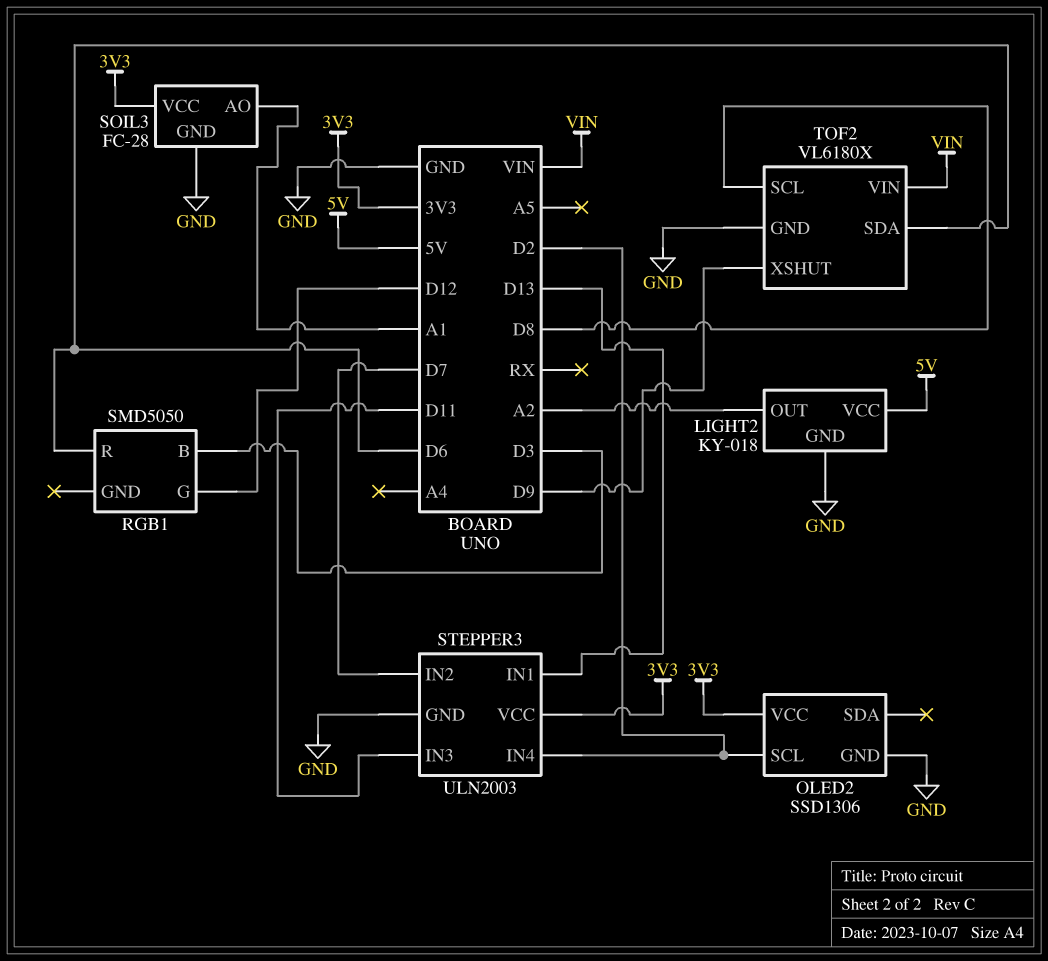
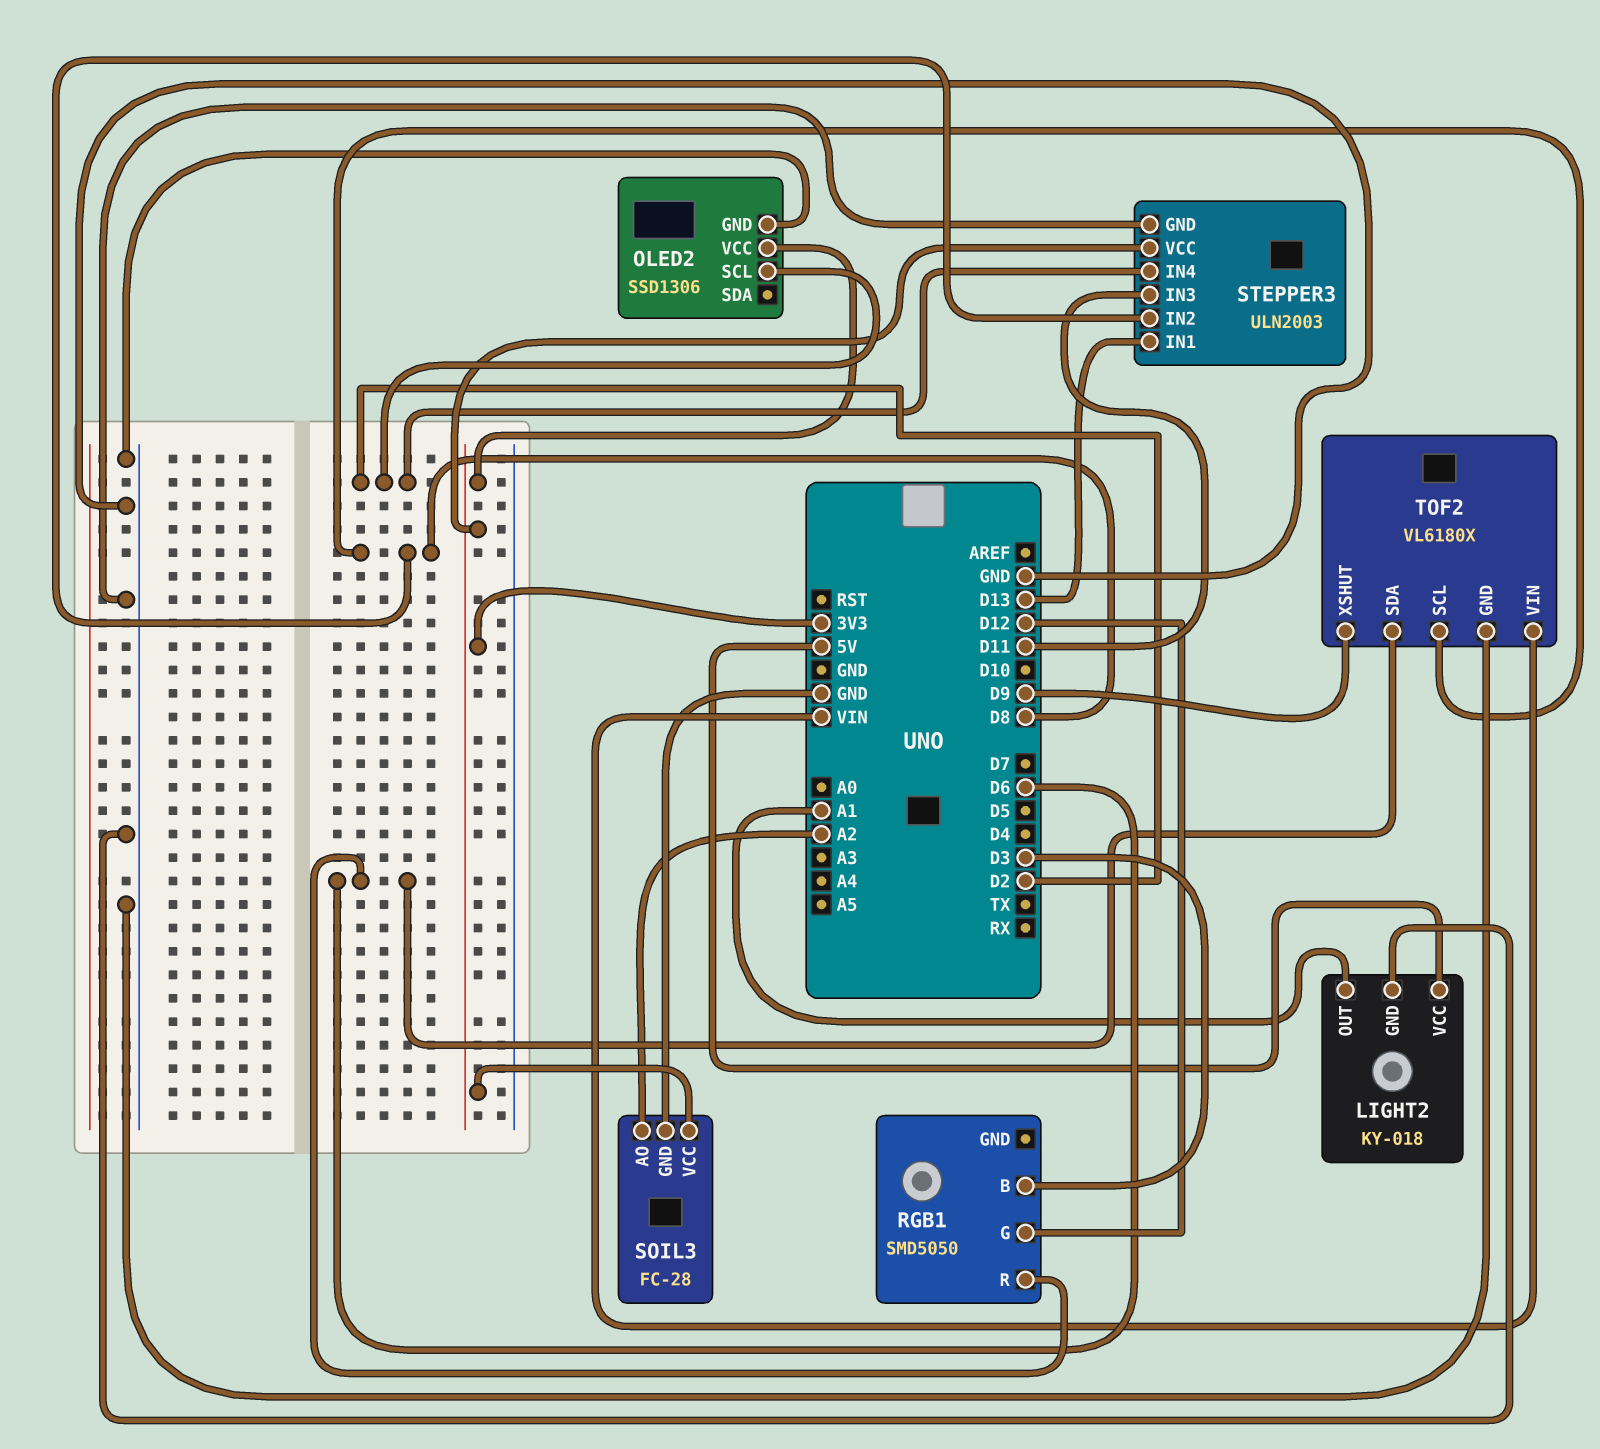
LIGHT2 pin OUT: A2 -> A1
SOIL3 pin AO: A1 -> A2
STEPPER3 pin IN2: D7 -> D8

